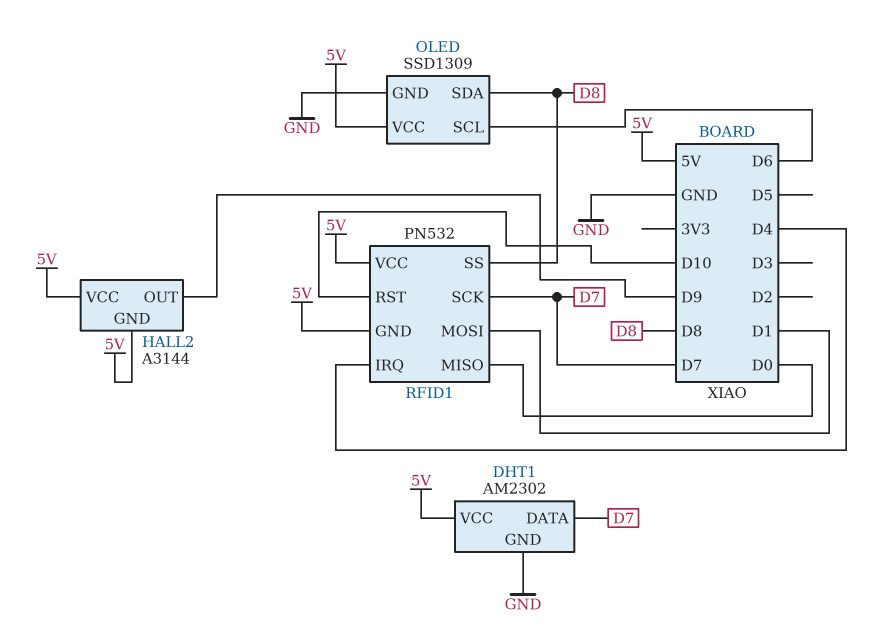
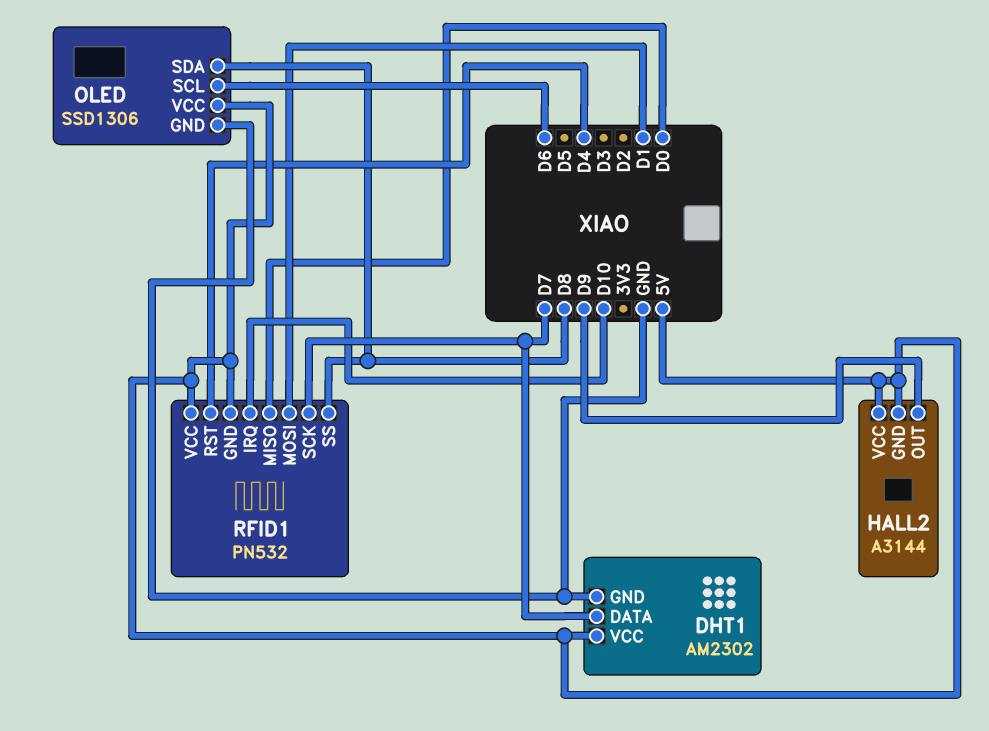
OLED: SSD1309 -> SSD1306
RFID1 pin IRQ: D4 -> D10
RFID1 pin RST: D10 -> D4

